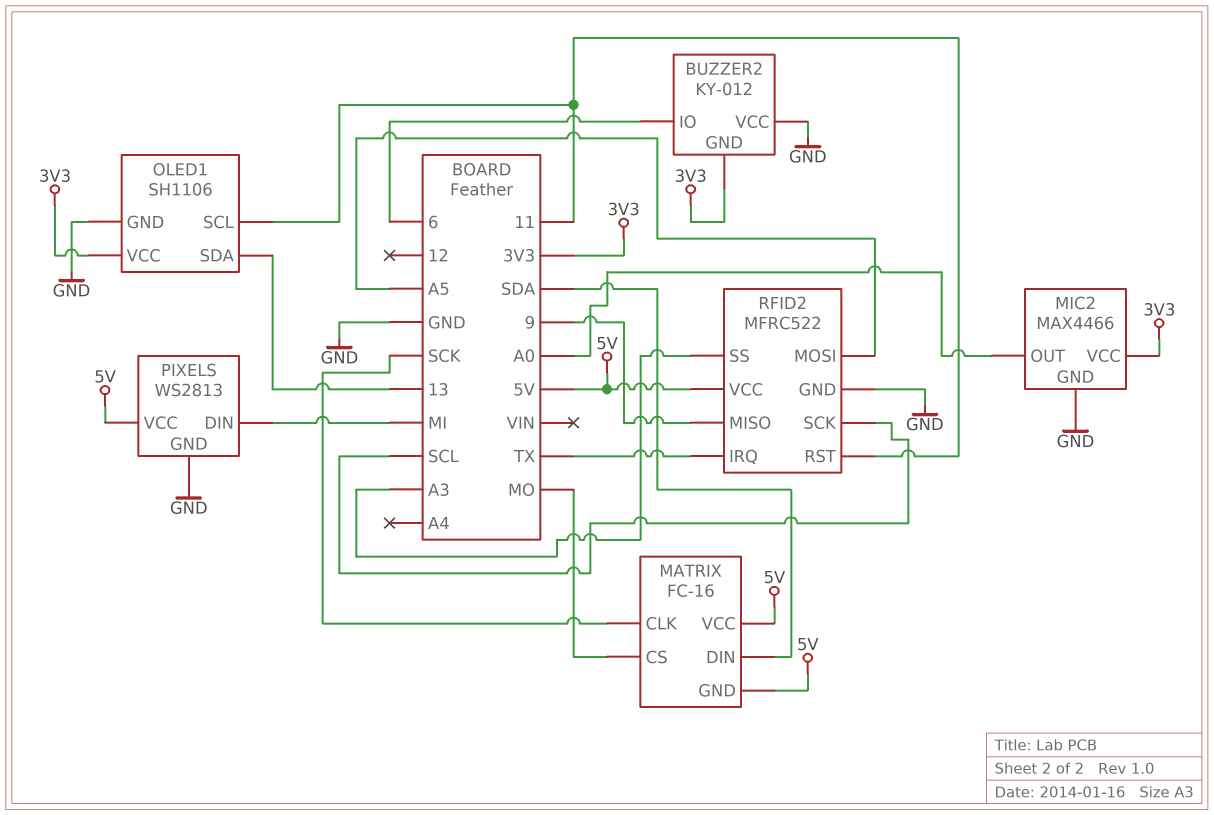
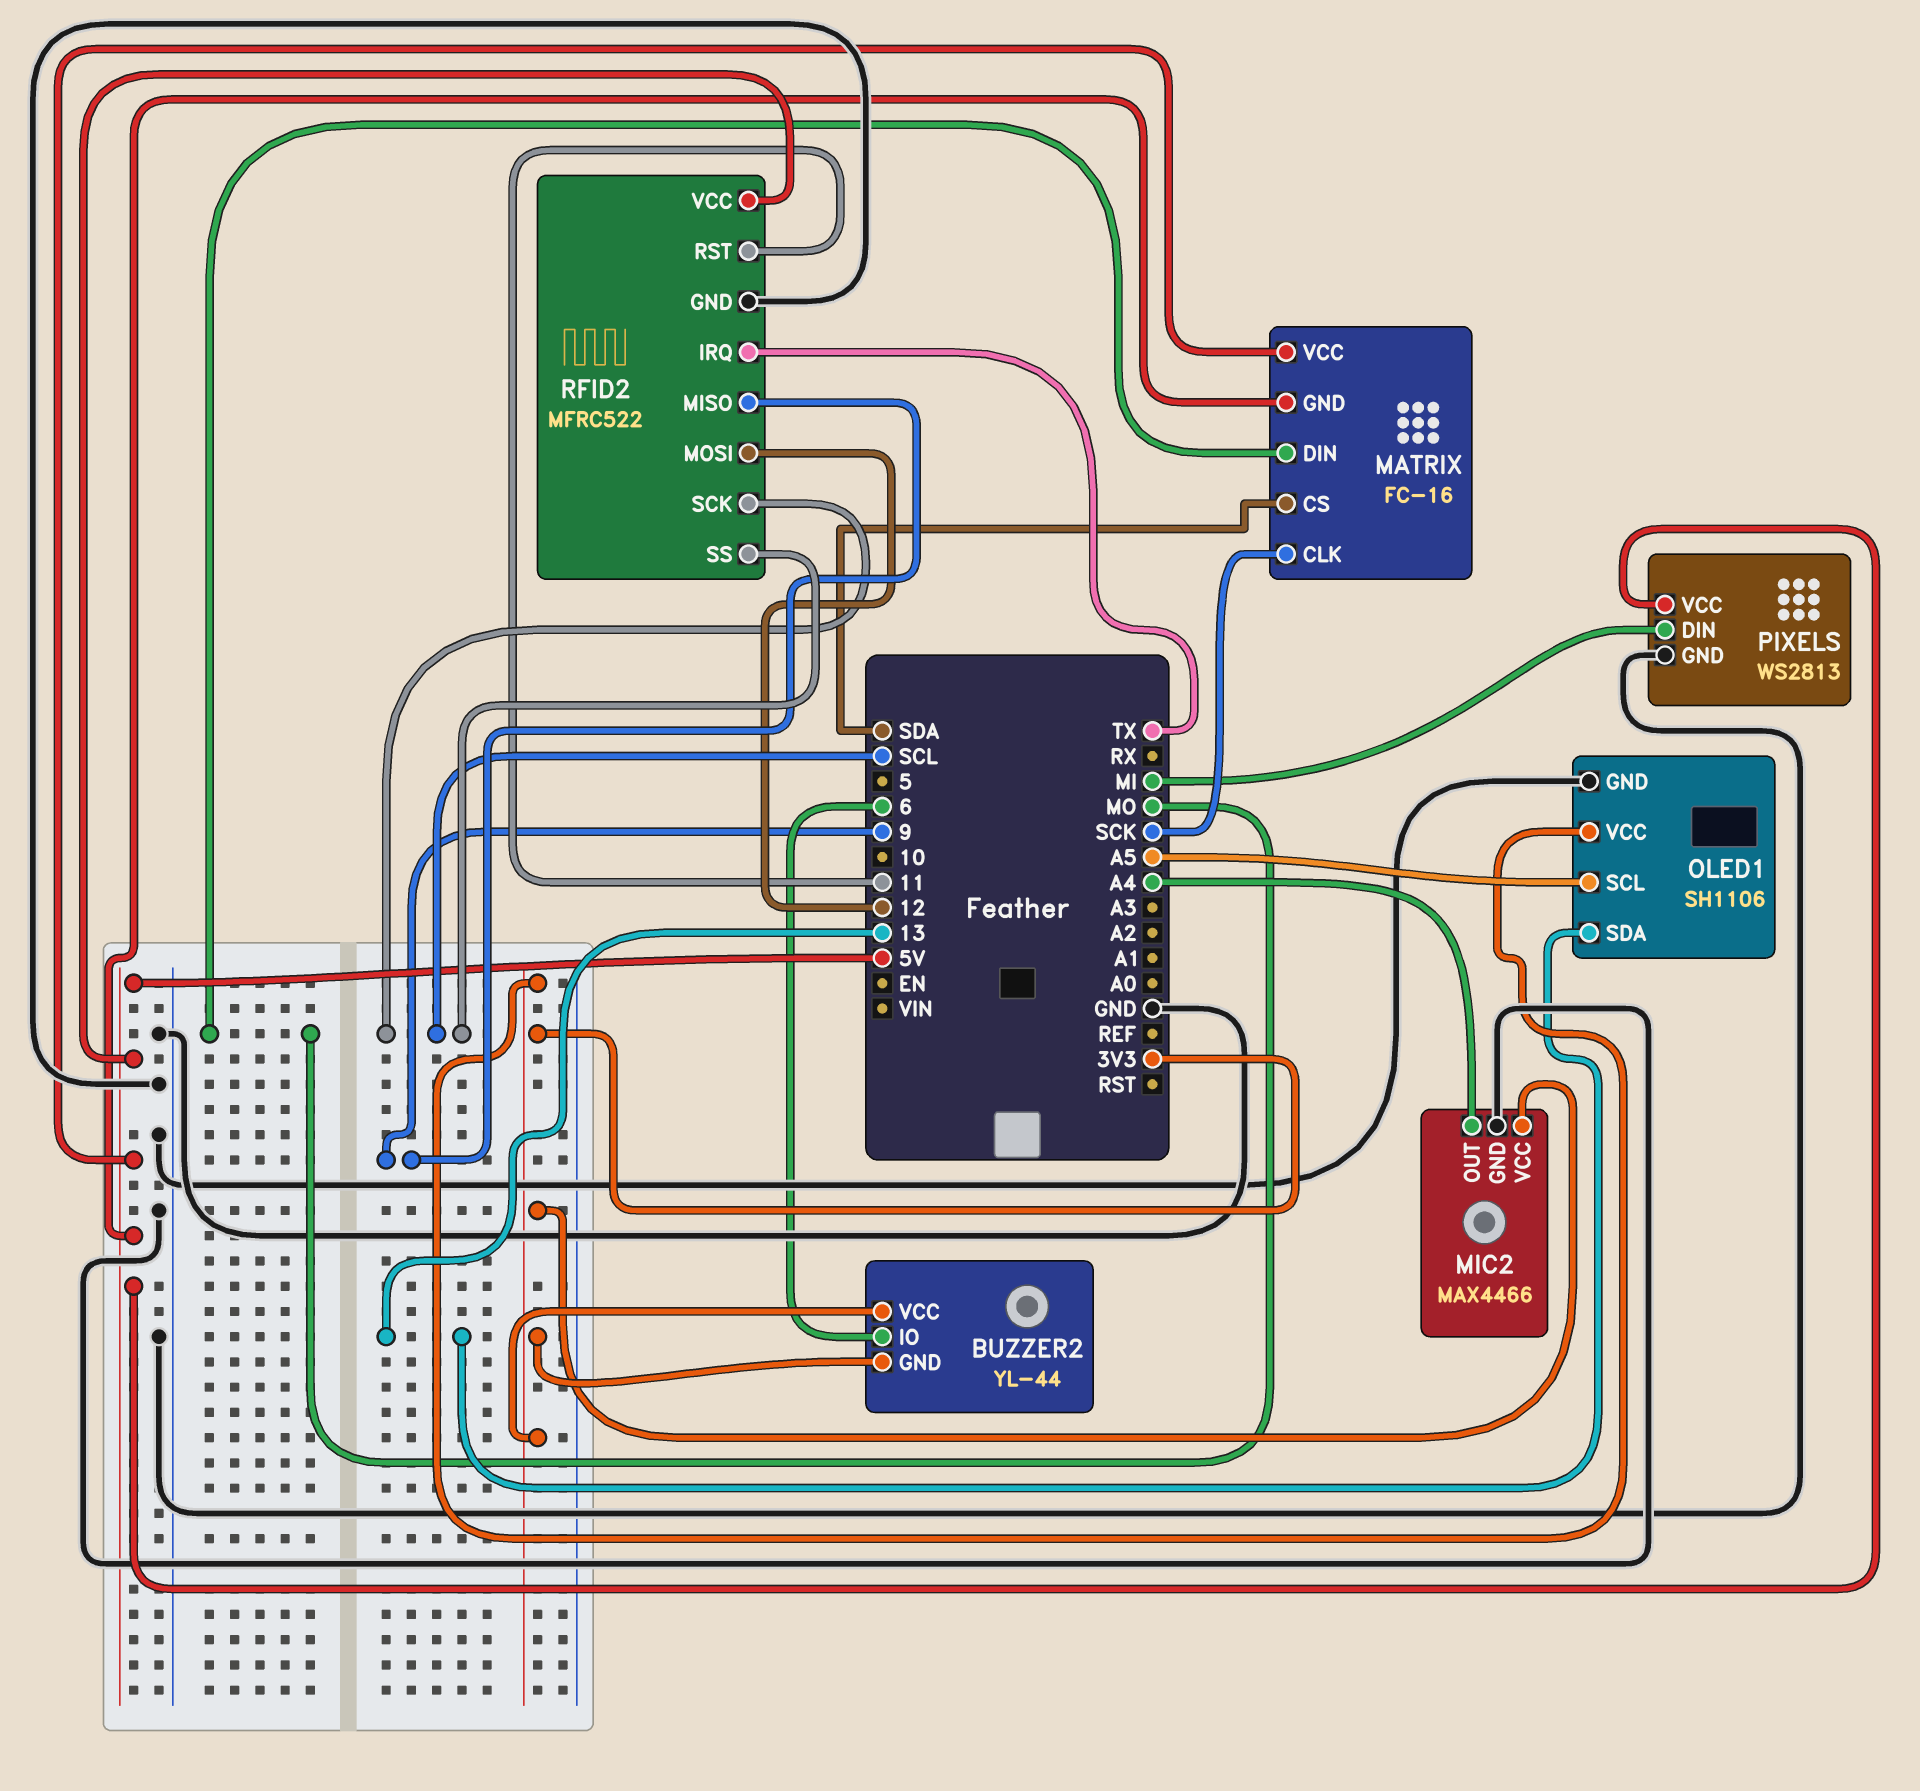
BUZZER2: KY-012 -> YL-44
BUZZER2 pin VCC: GND -> 3V3
MATRIX pin CS: MO -> SDA
MATRIX pin DIN: SDA -> MO
MIC2 pin OUT: A0 -> A4
OLED1 pin SCL: 11 -> A5
RFID2 pin MOSI: A5 -> 12
RFID2 pin SS: A3 -> SCL

